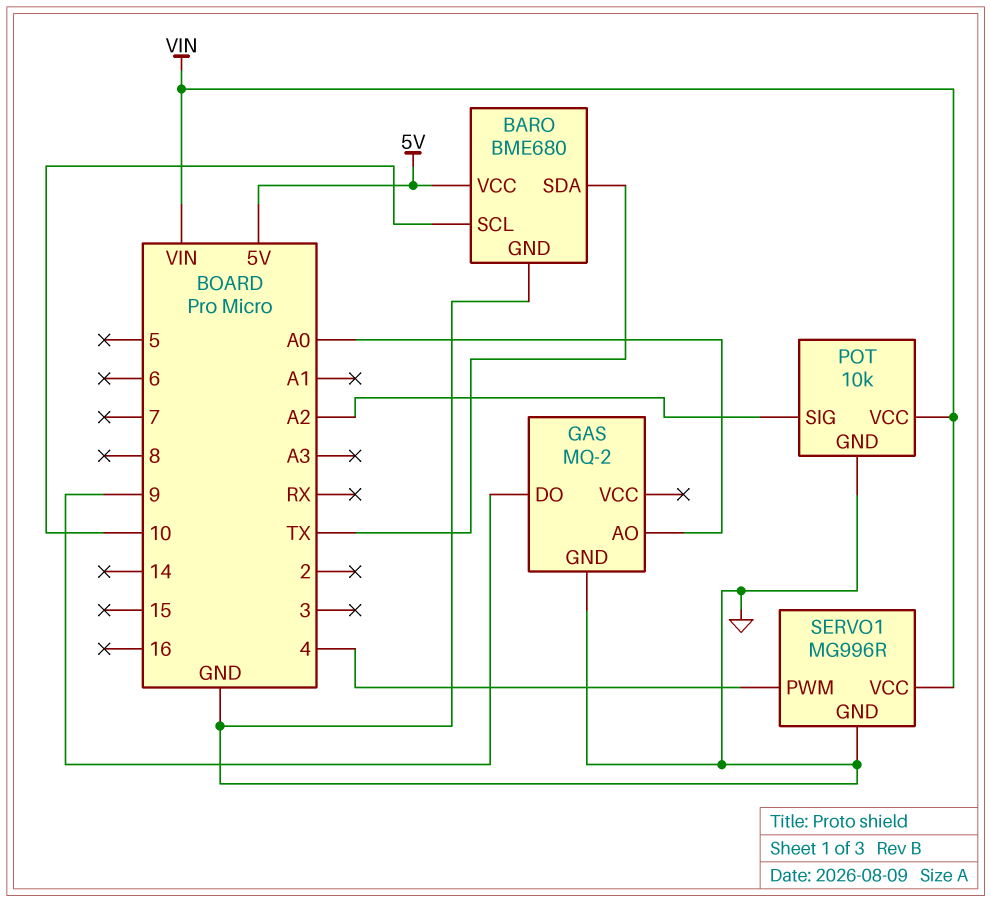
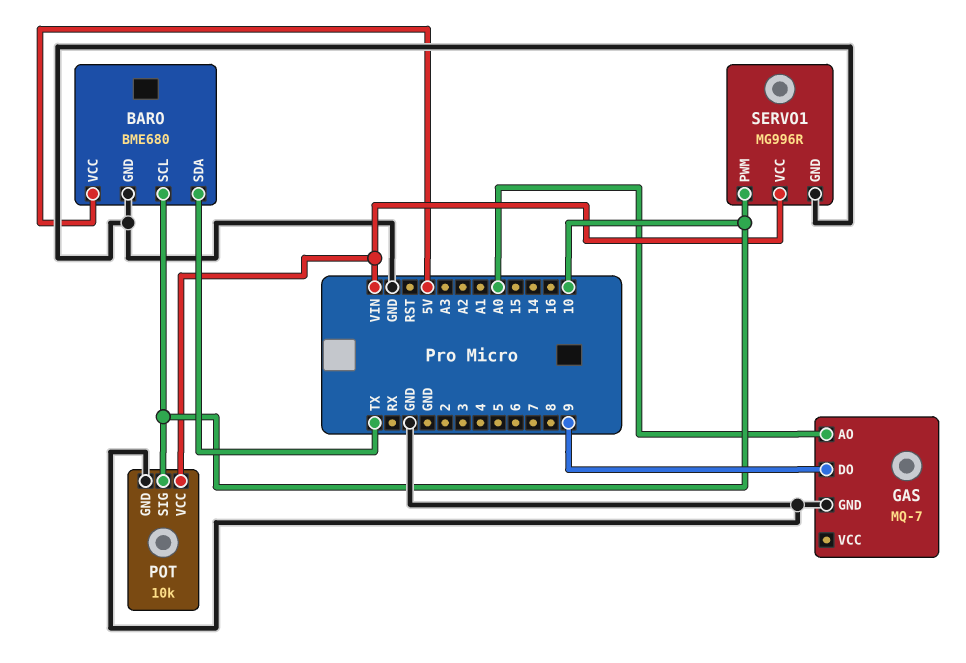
GAS: MQ-2 -> MQ-7
POT pin SIG: A2 -> 10
SERVO1 pin PWM: 4 -> 10

